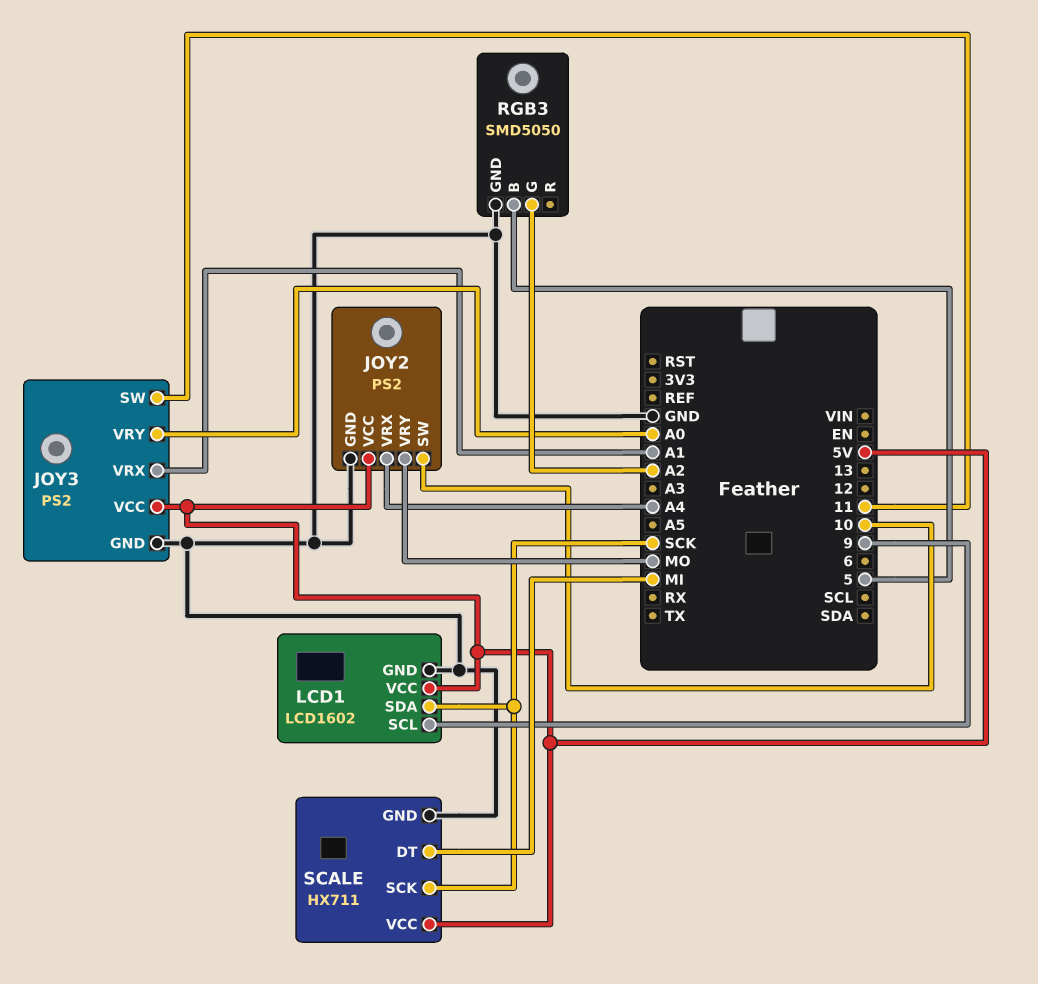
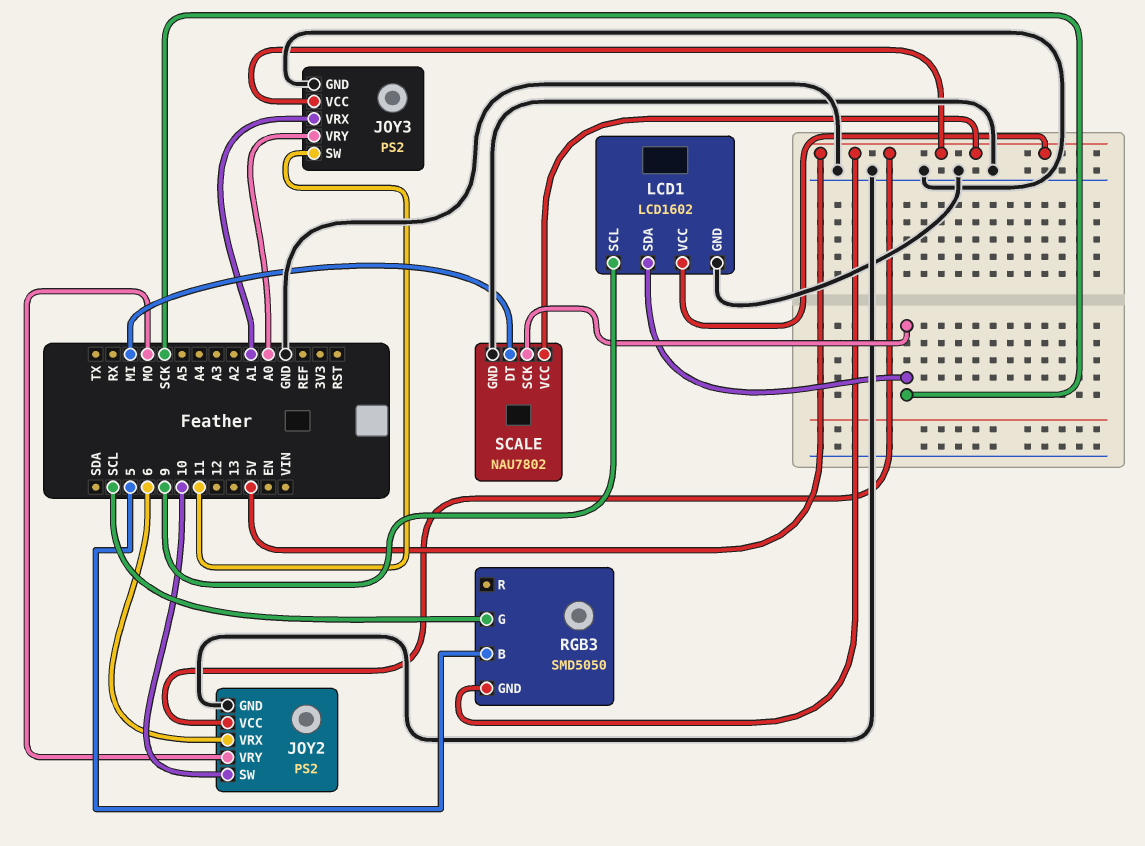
JOY2 pin VRX: A4 -> 6
RGB3 pin G: A2 -> SCL
RGB3 pin GND: GND -> 5V
SCALE: HX711 -> NAU7802

